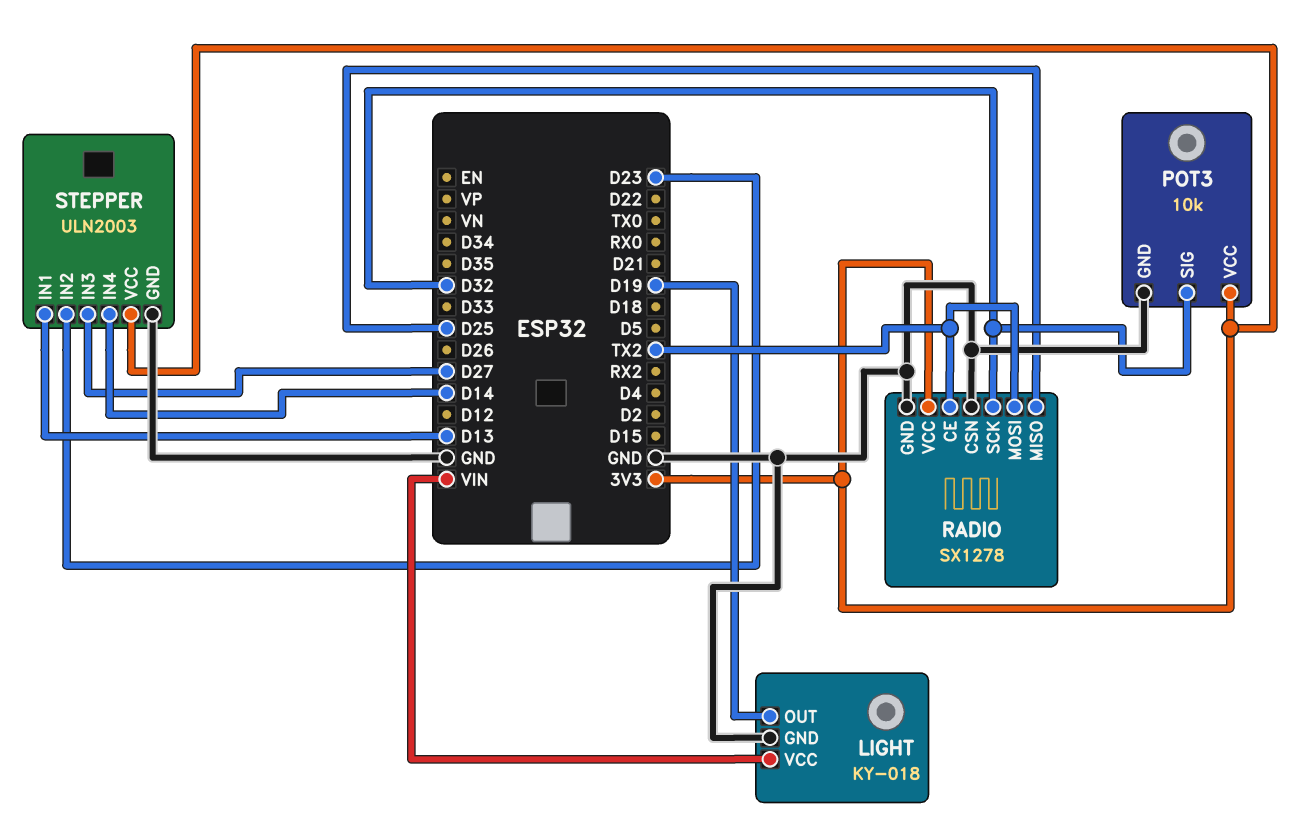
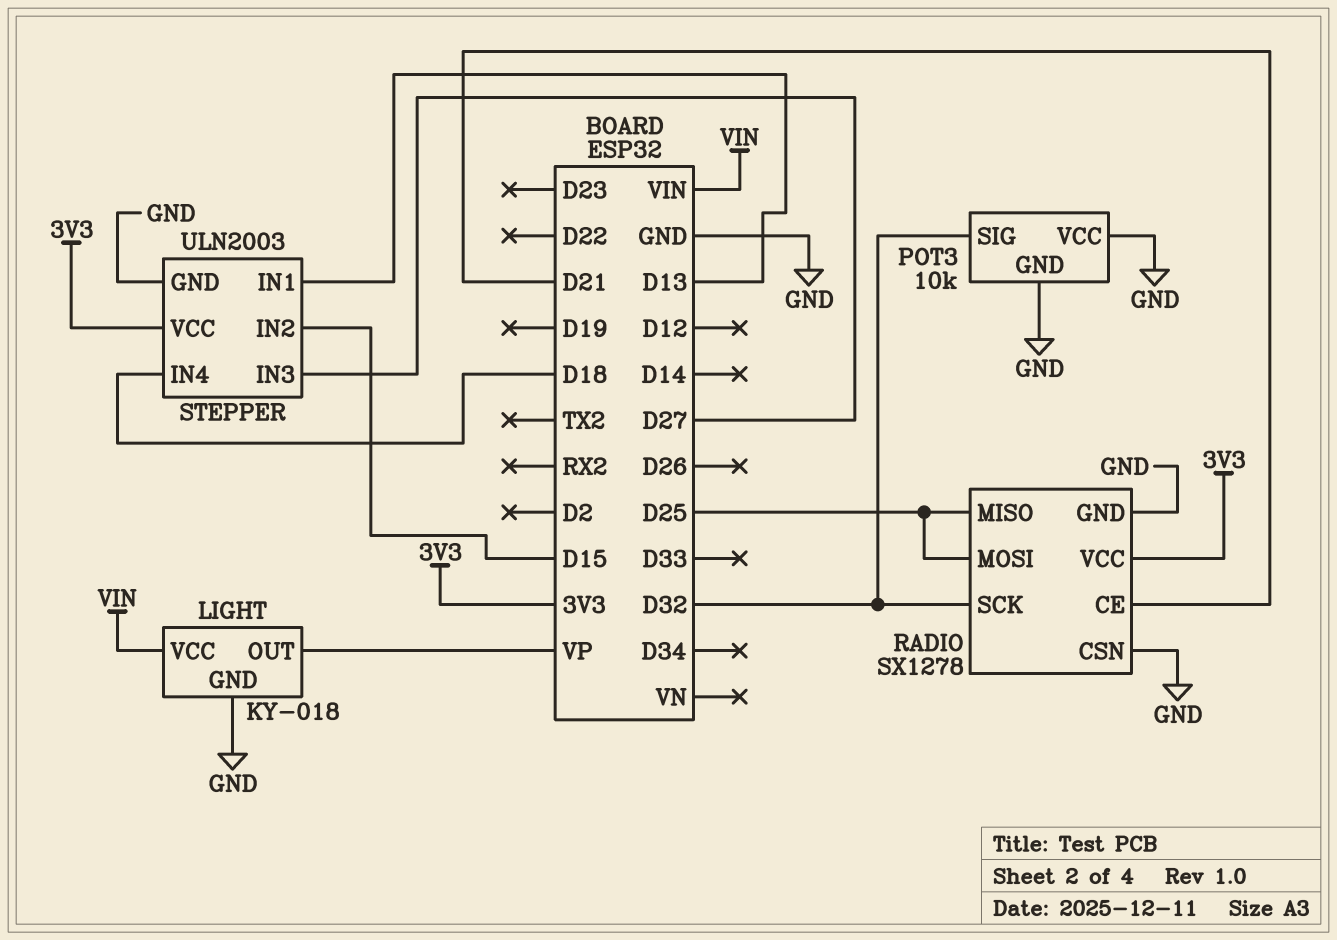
LIGHT pin OUT: D19 -> VP
POT3 pin VCC: 3V3 -> GND
RADIO pin CE: TX2 -> D21
RADIO pin MOSI: TX2 -> D25
STEPPER pin IN2: D23 -> D15
STEPPER pin IN4: D14 -> D18

